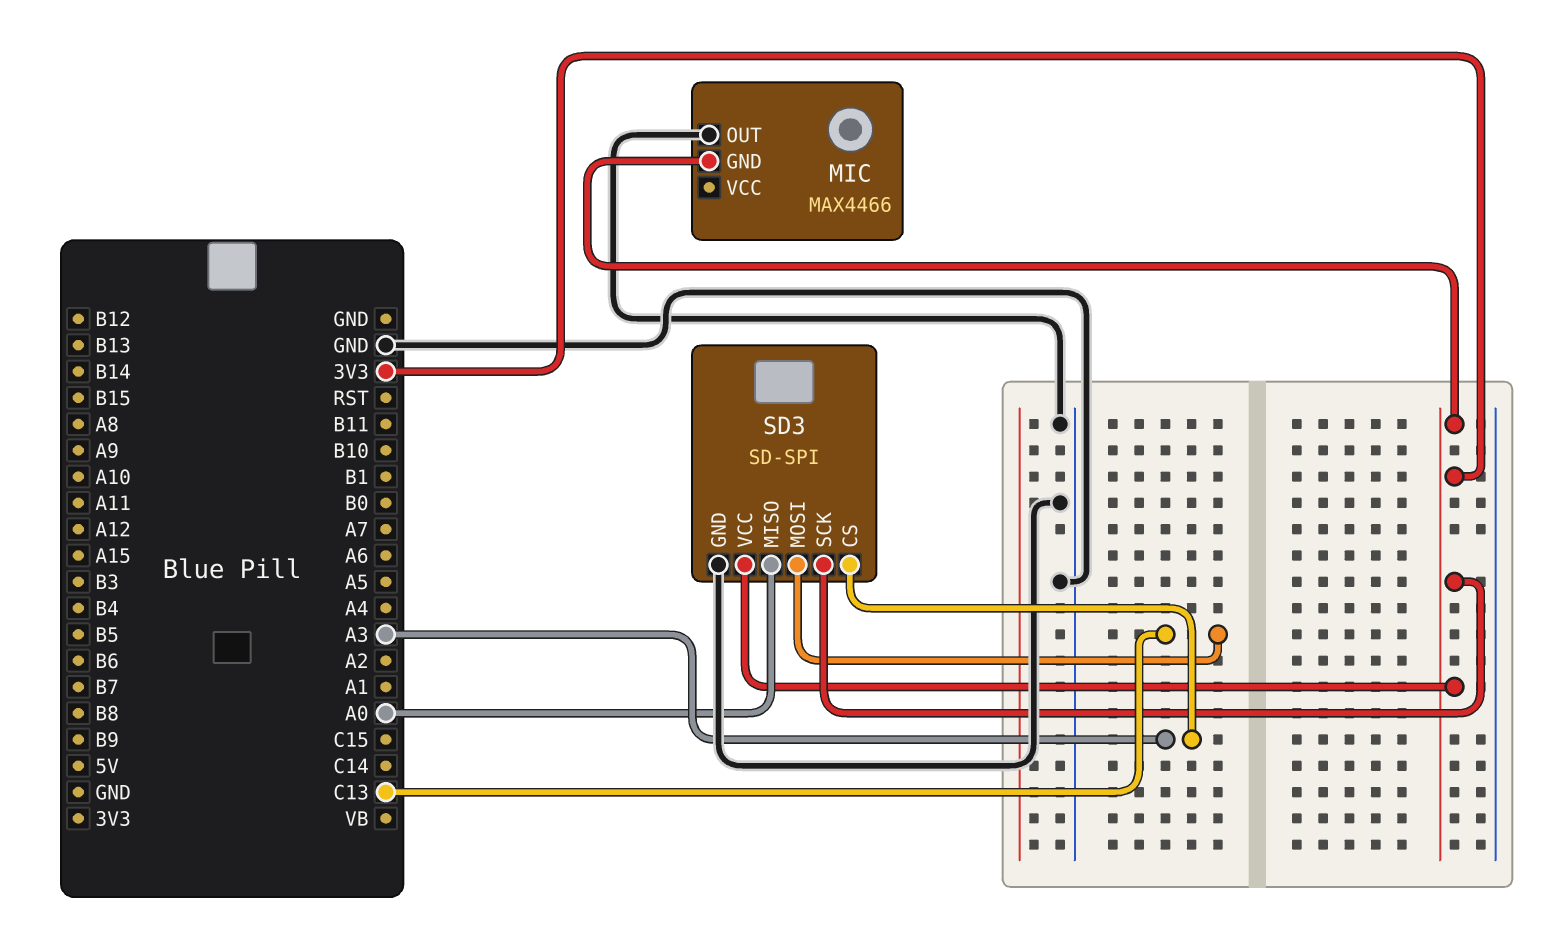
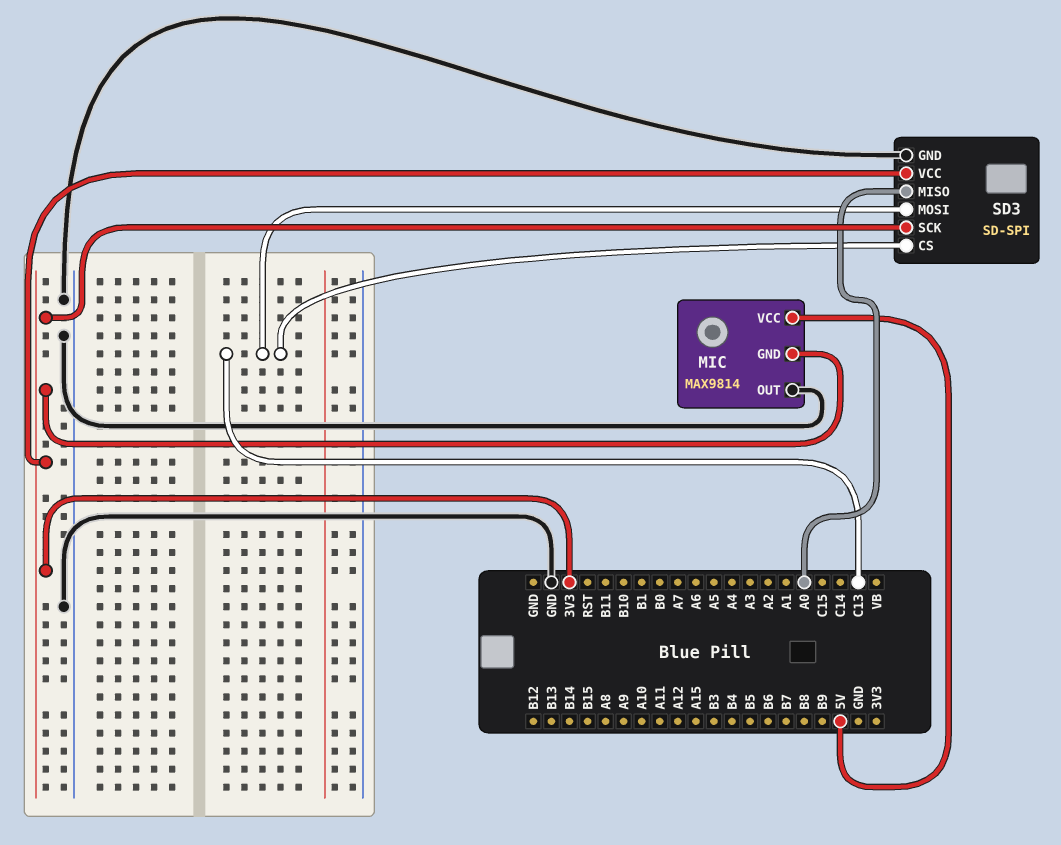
MIC: MAX4466 -> MAX9814
MIC pin VCC: none -> 5V
SD3 pin CS: A3 -> C13

